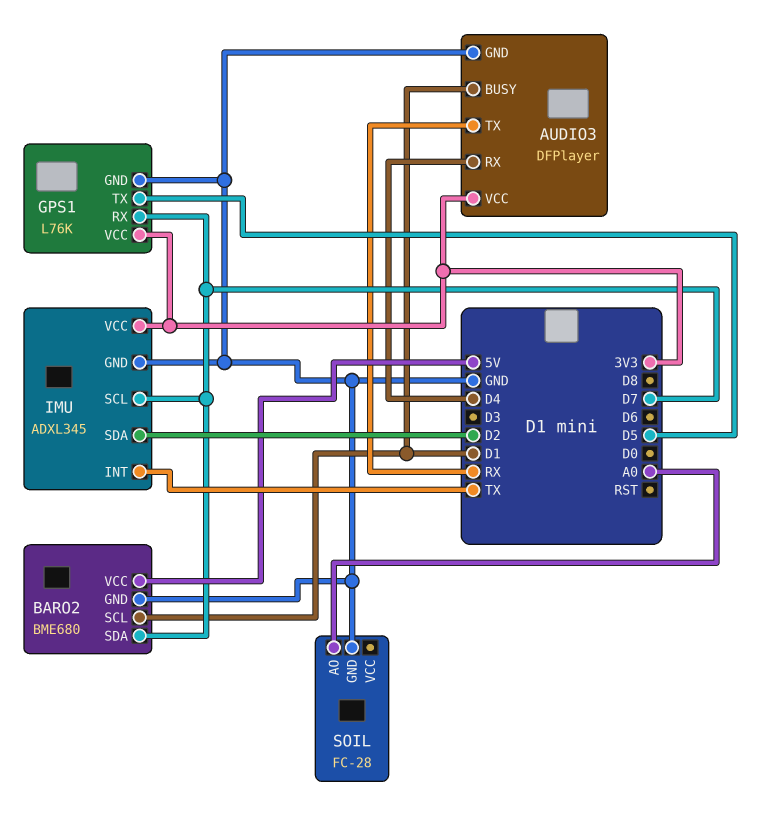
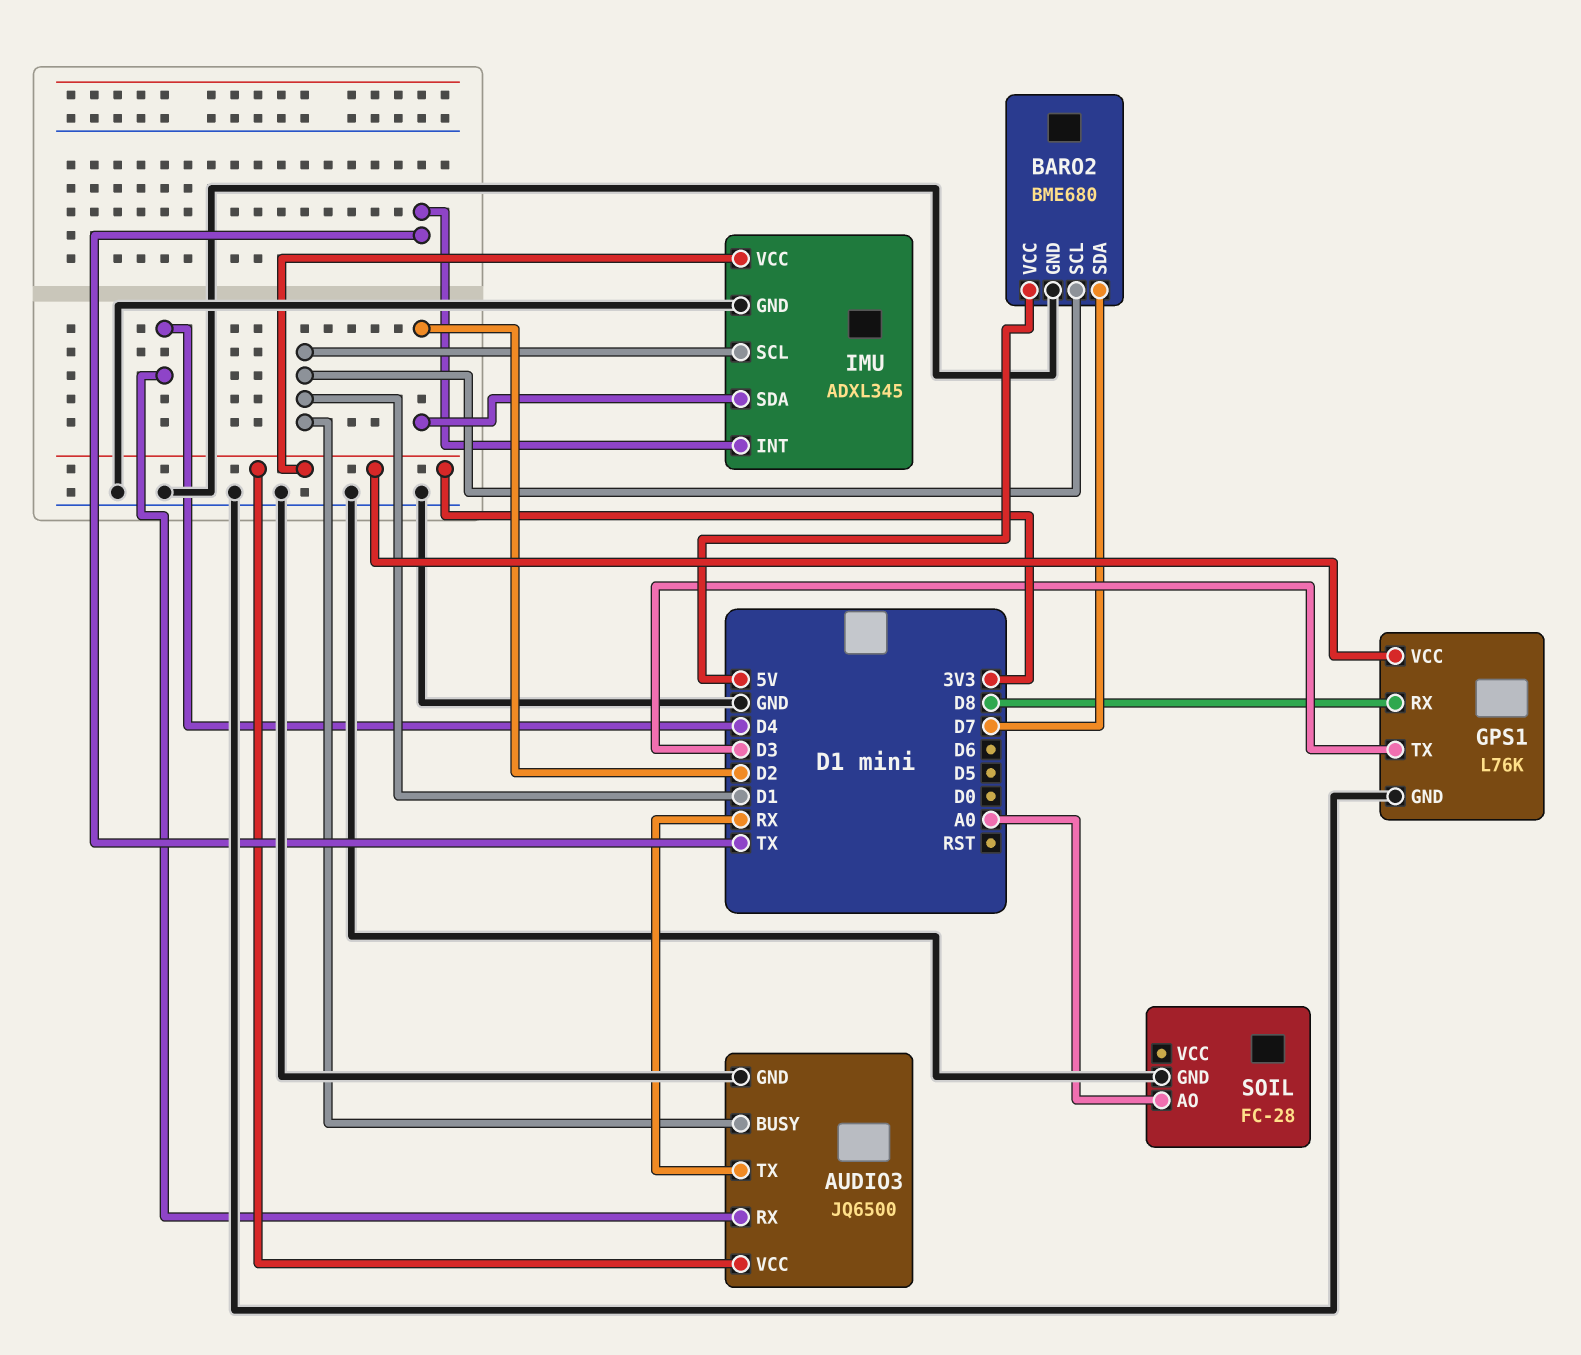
AUDIO3: DFPlayer -> JQ6500
GPS1 pin RX: D7 -> D8
GPS1 pin TX: D5 -> D3
IMU pin SCL: D7 -> D1

